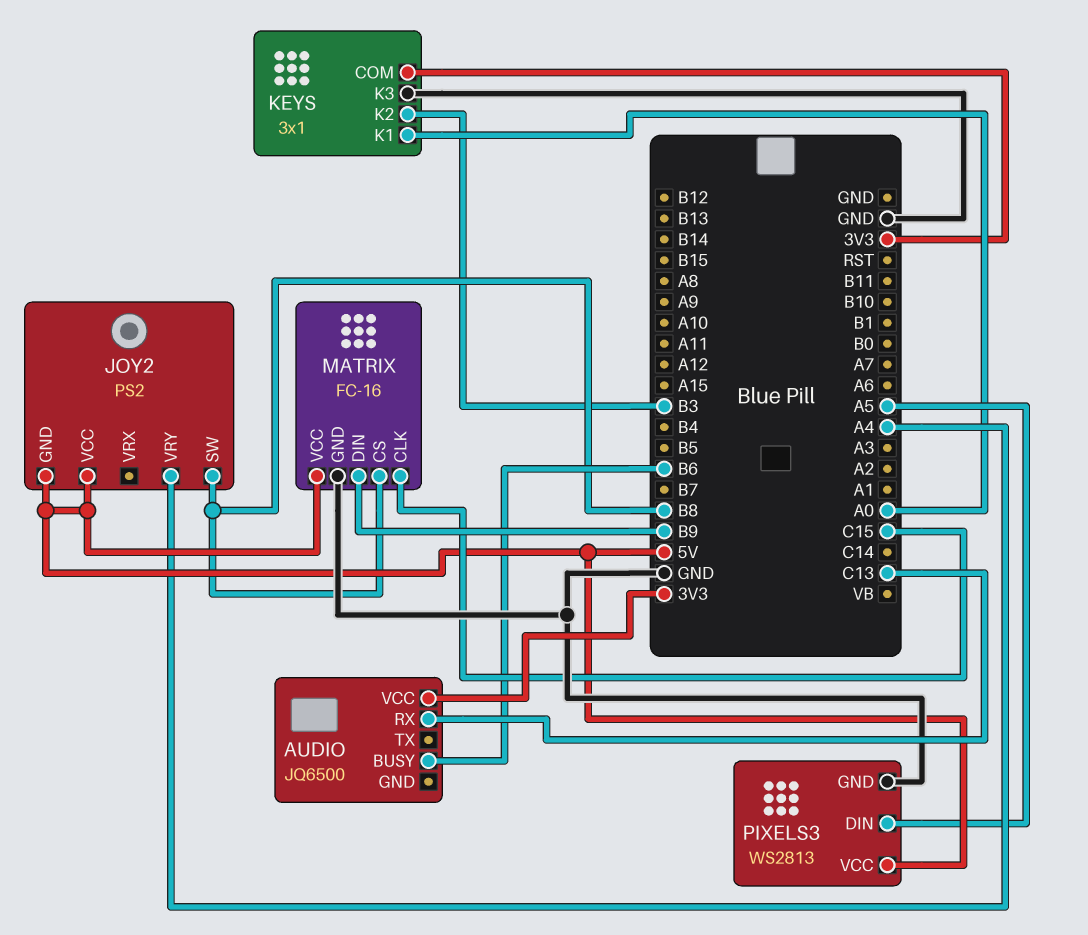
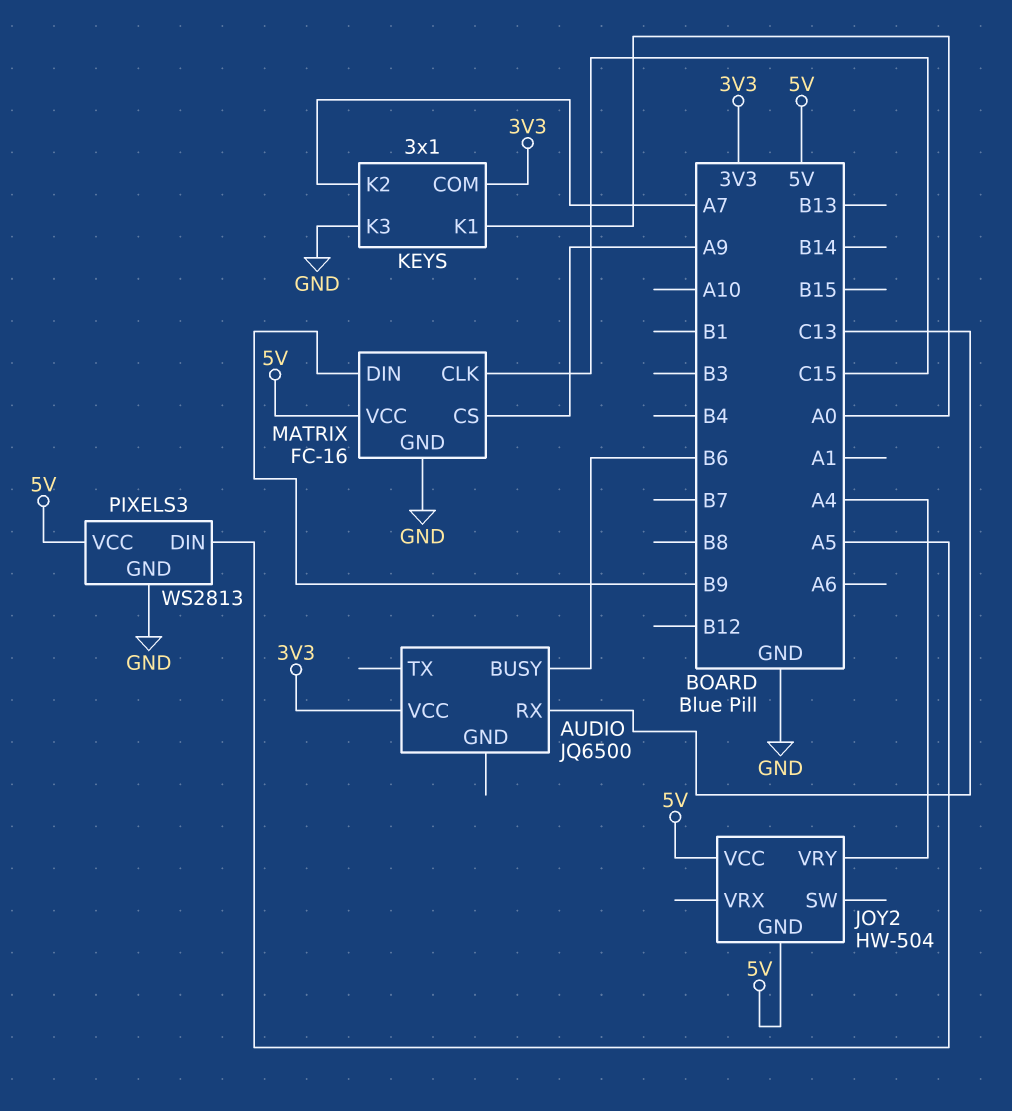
JOY2: PS2 -> HW-504
JOY2 pin SW: B8 -> none
KEYS pin K2: B3 -> A7
MATRIX pin CS: B8 -> A9

